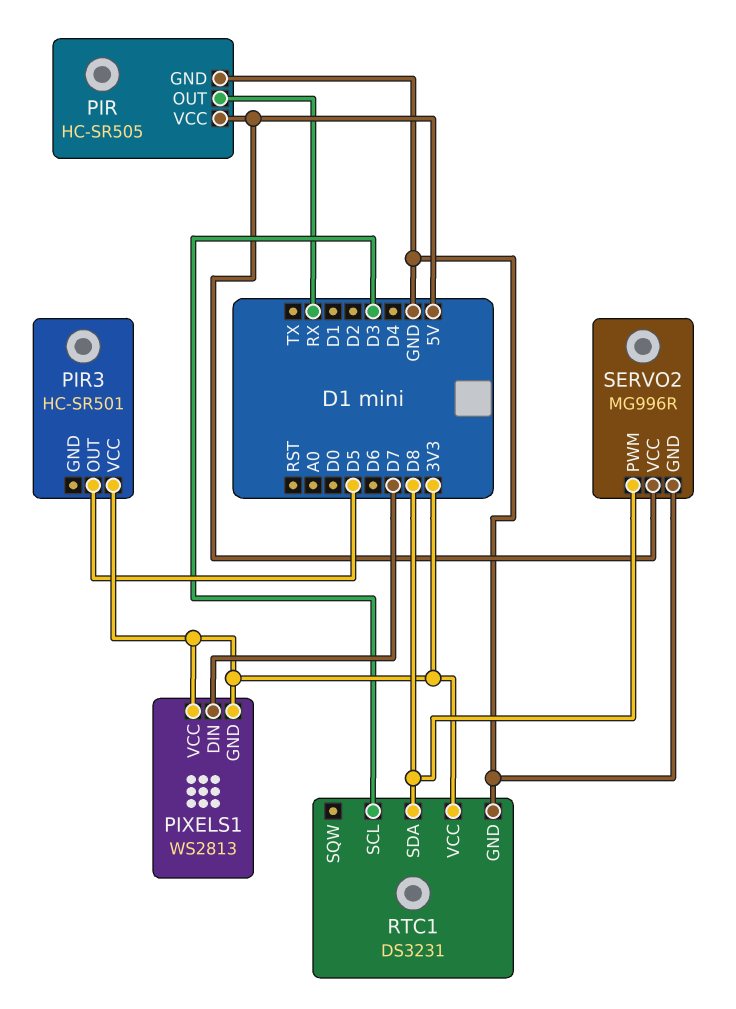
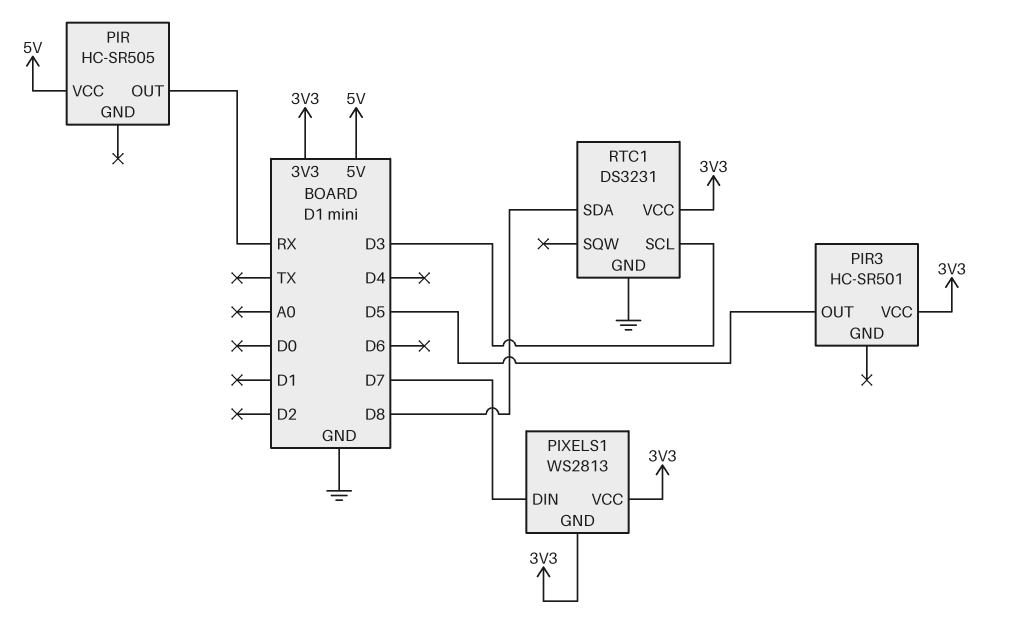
PIR pin GND: GND -> none
SERVO2: MG996R -> none
SERVO2 pin GND: GND -> none
SERVO2 pin PWM: D8 -> none
SERVO2 pin VCC: 5V -> none

